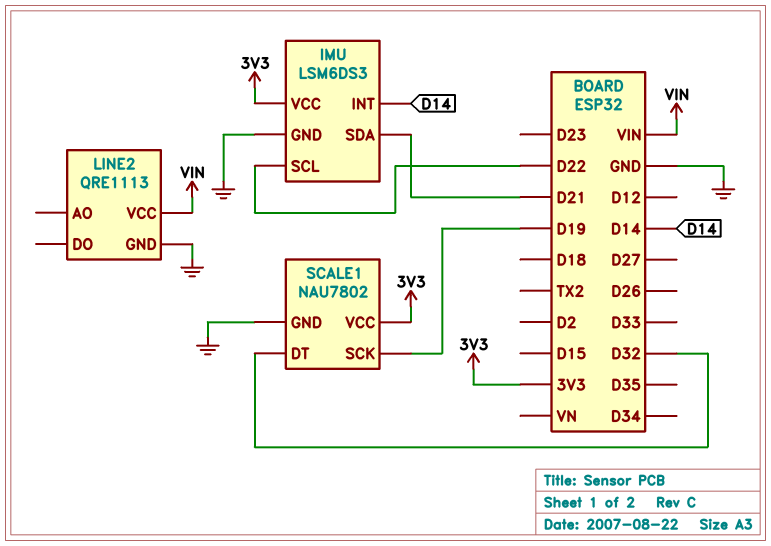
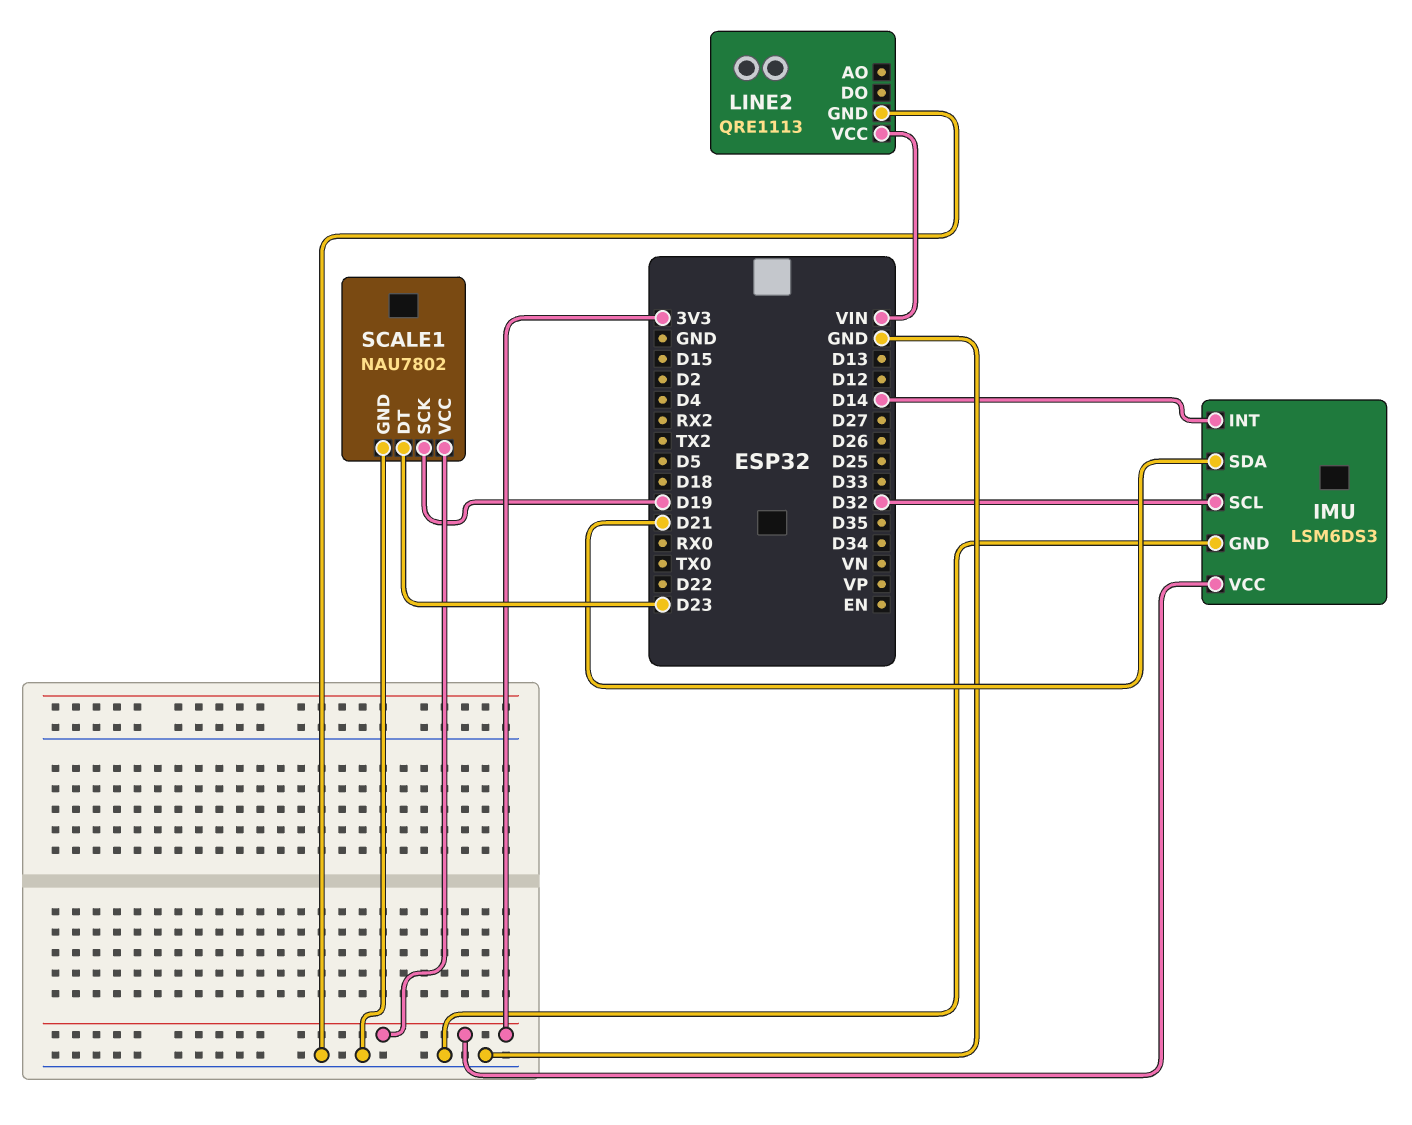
IMU pin SCL: D22 -> D32
SCALE1 pin DT: D32 -> D23

